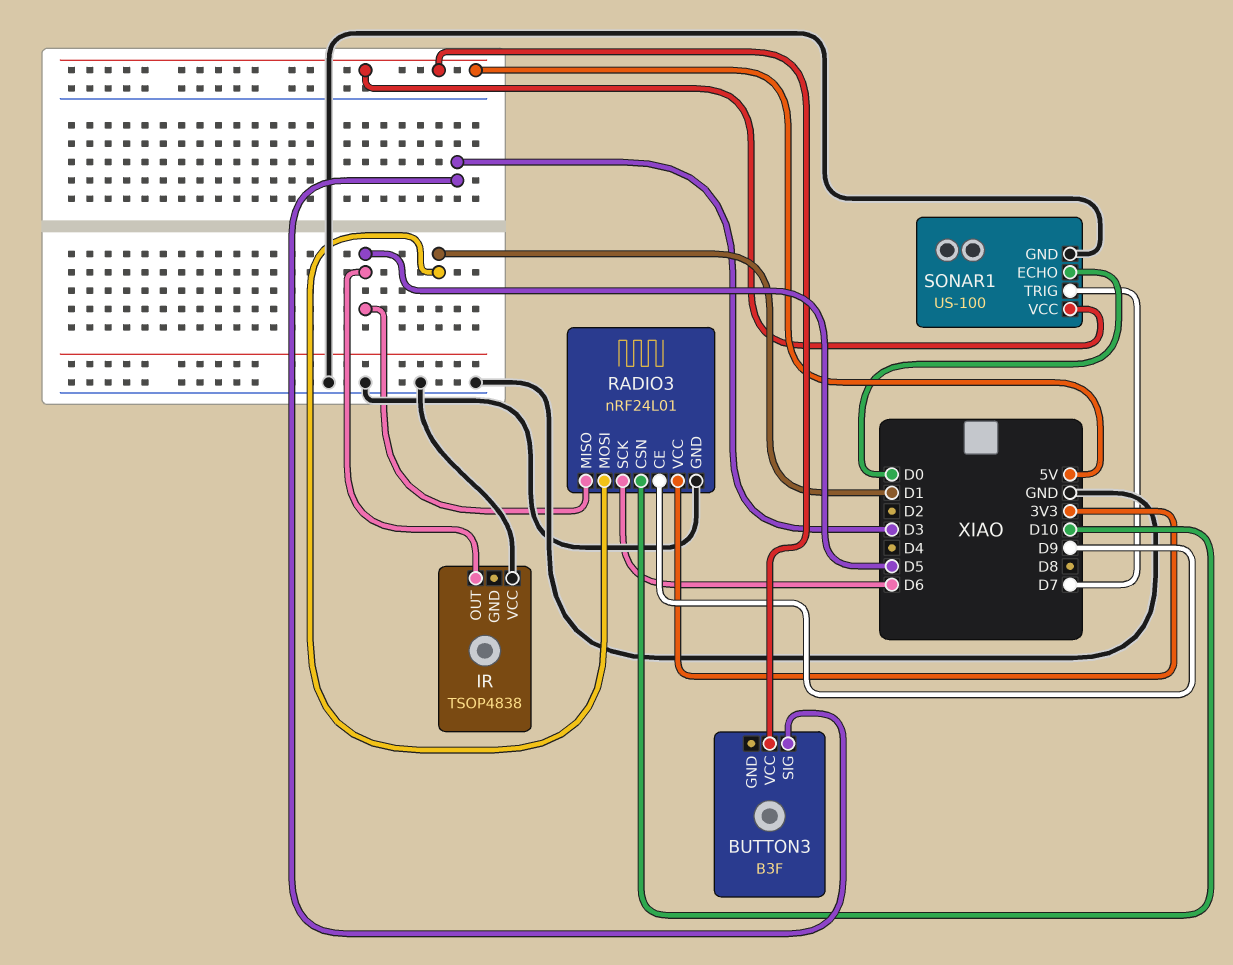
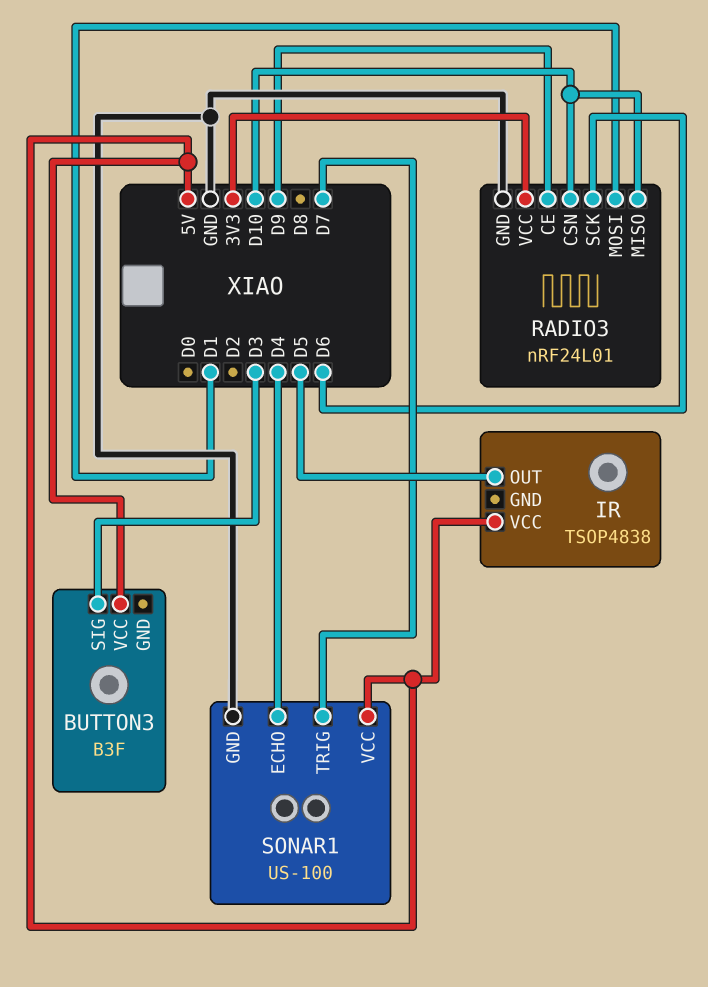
IR pin VCC: GND -> 5V
RADIO3 pin MISO: D5 -> D10
SONAR1 pin ECHO: D0 -> D4

